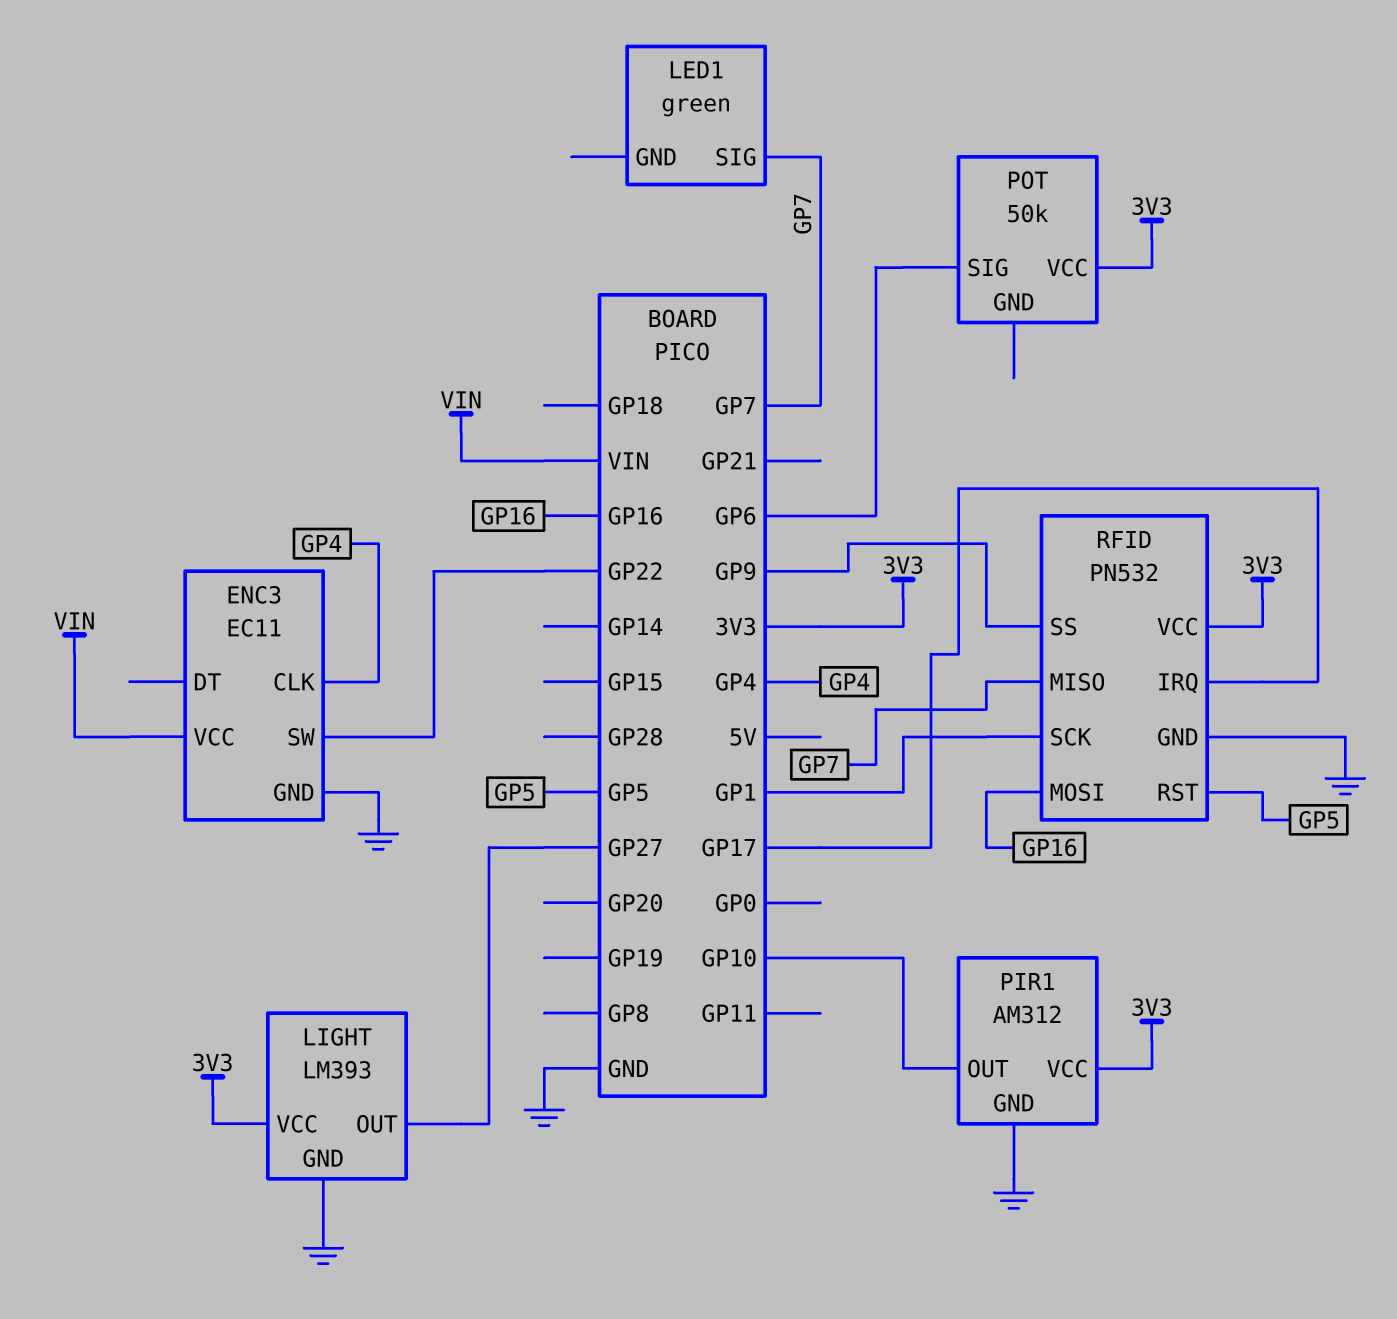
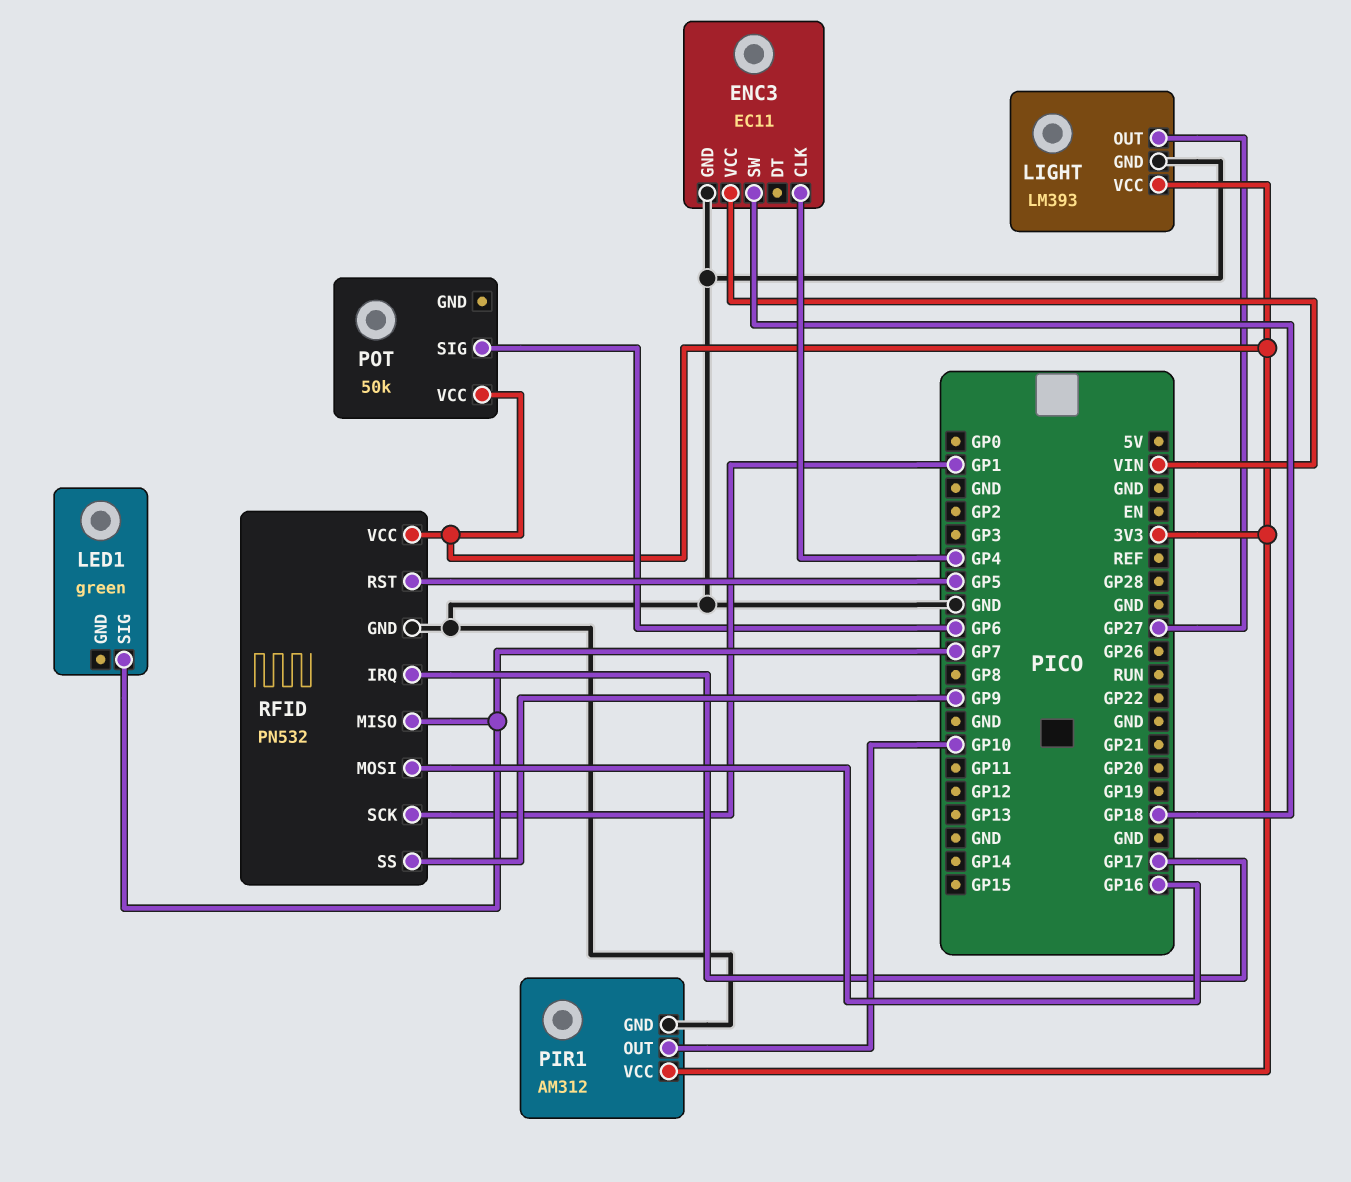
ENC3 pin SW: GP22 -> GP18

